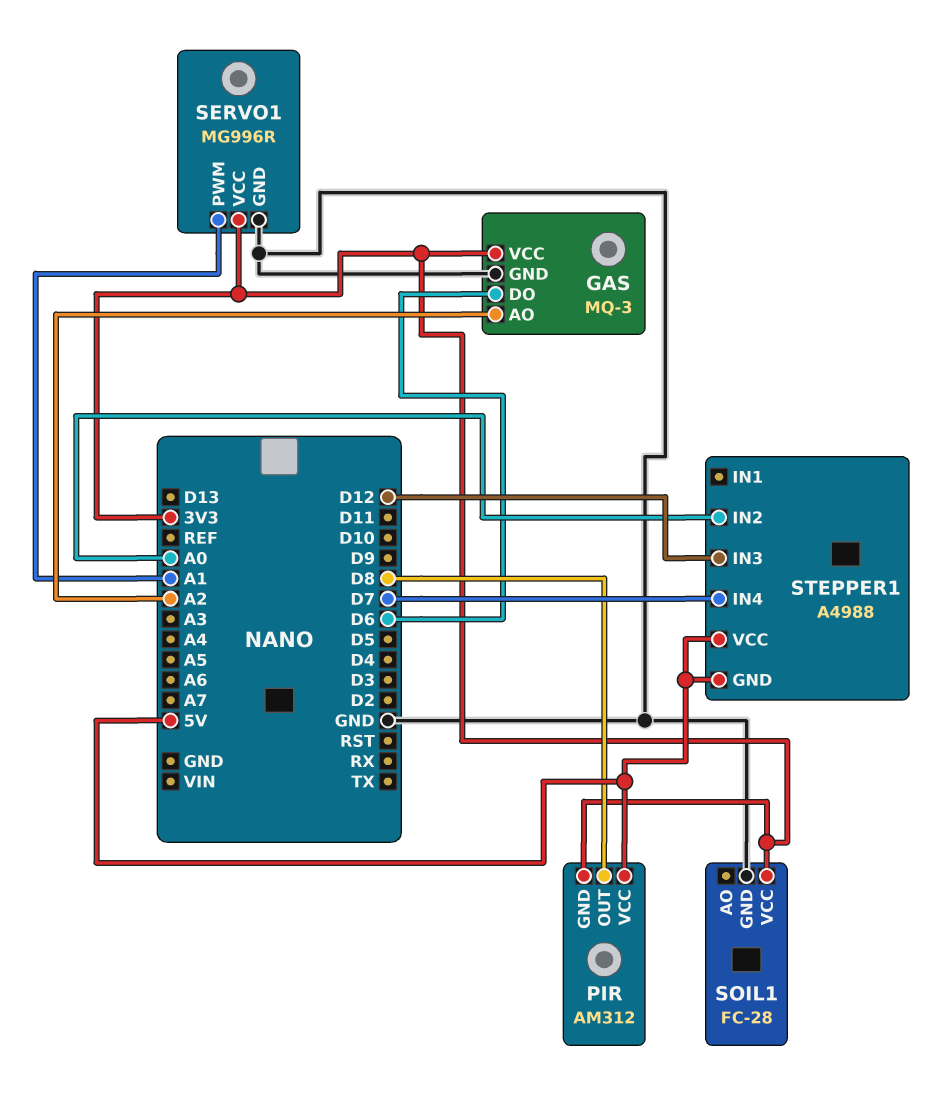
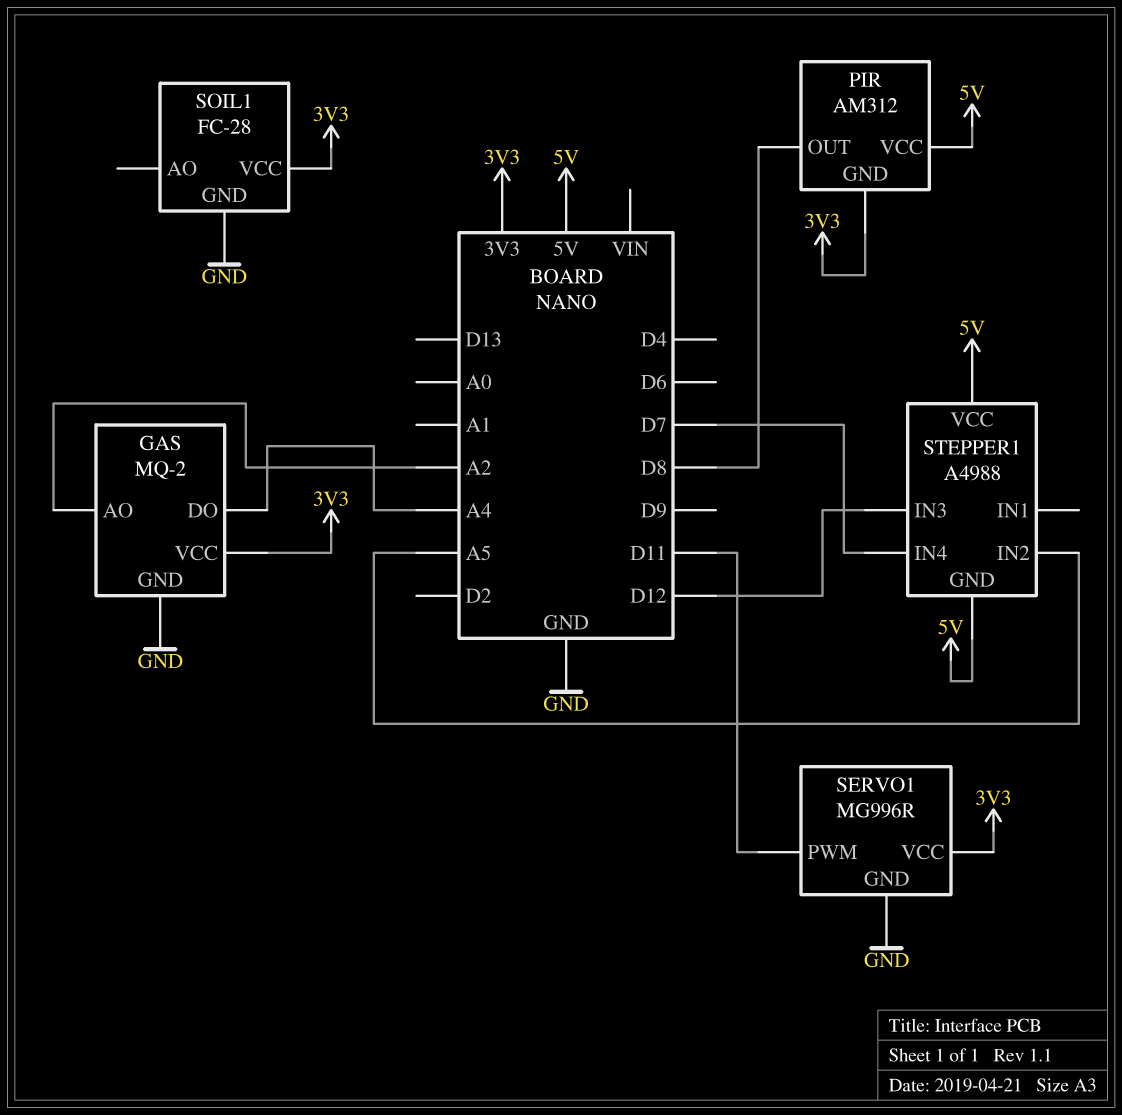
GAS: MQ-3 -> MQ-2
GAS pin DO: D6 -> A4
SERVO1 pin PWM: A1 -> D11
STEPPER1 pin IN2: A0 -> A5

